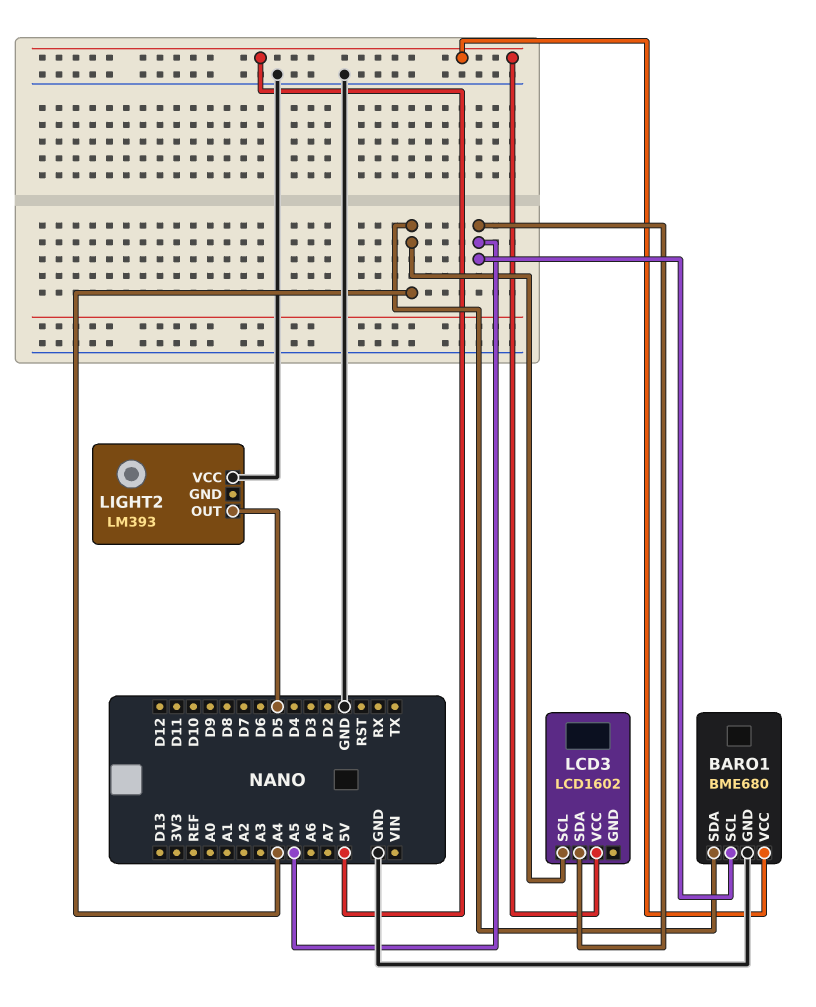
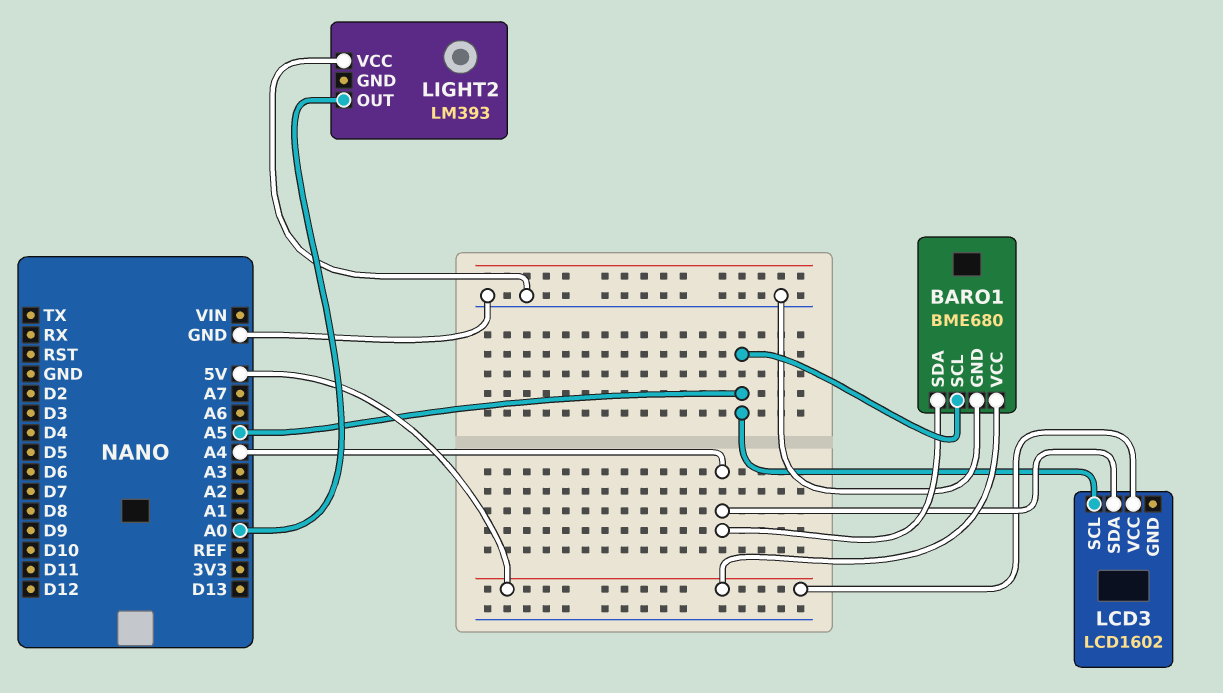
LCD3 pin SCL: A4 -> A5
LCD3 pin SDA: A5 -> A4
LIGHT2 pin OUT: D5 -> A0

